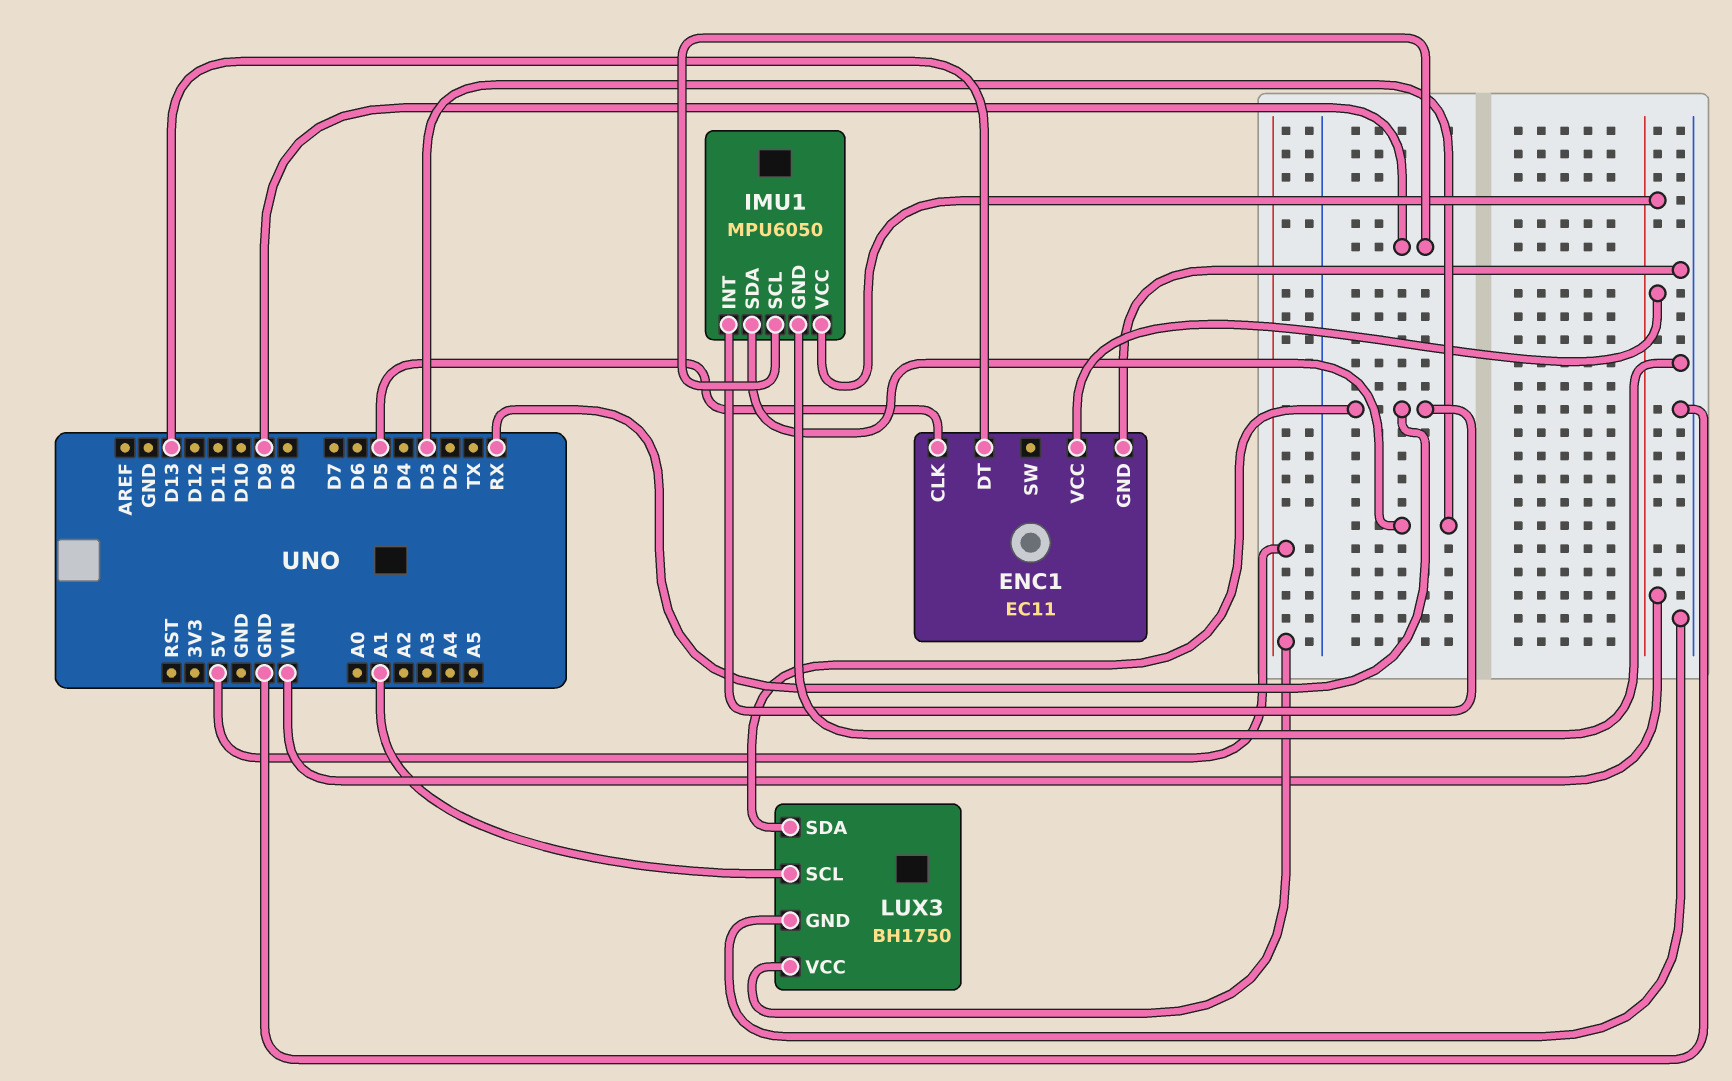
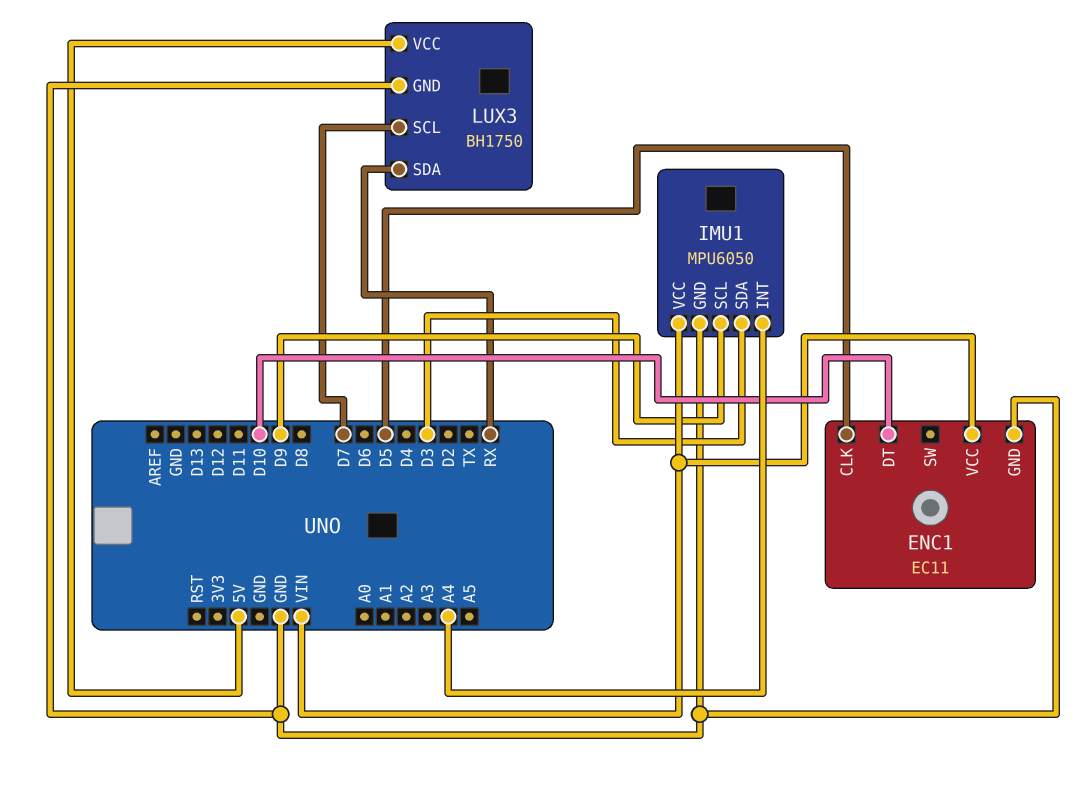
ENC1 pin DT: D13 -> D10
IMU1 pin INT: RX -> A4
LUX3 pin SCL: A1 -> D7

